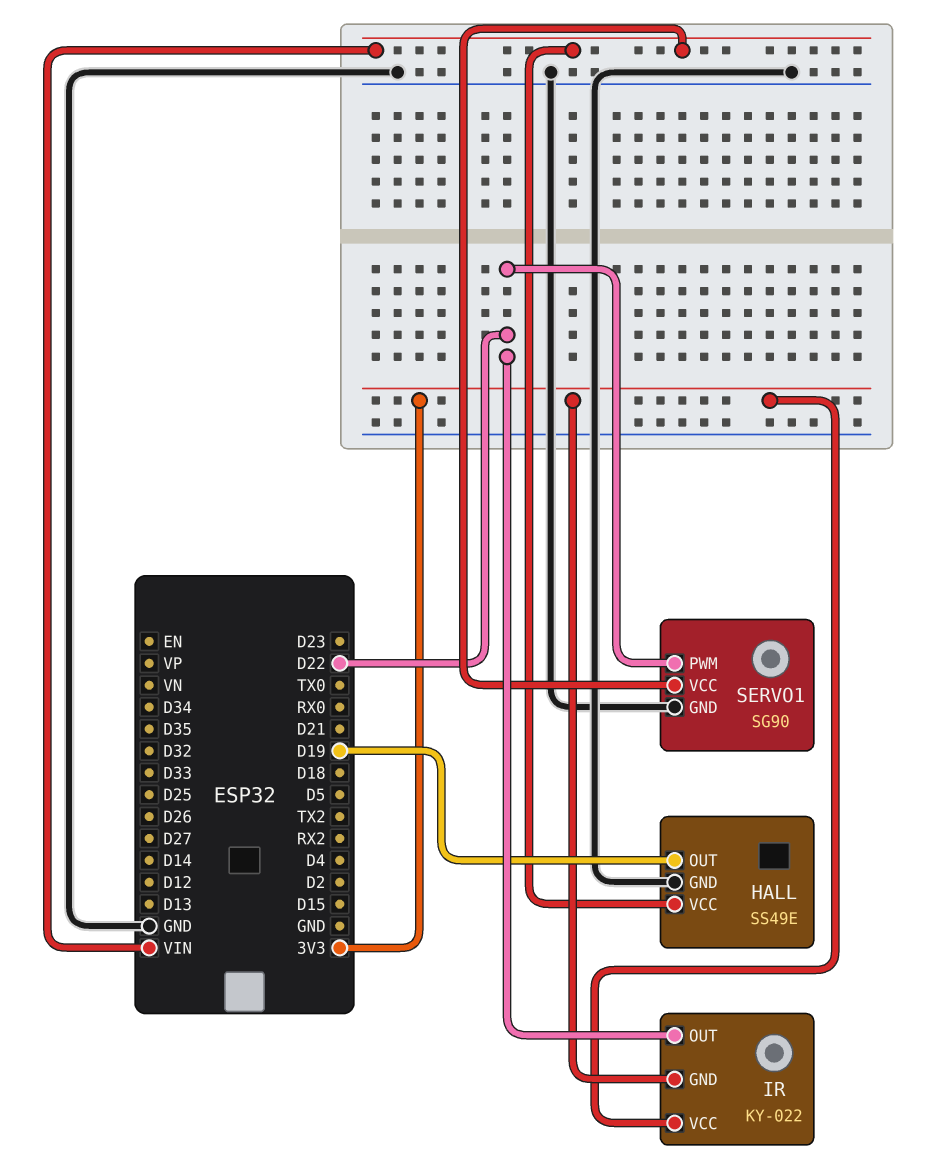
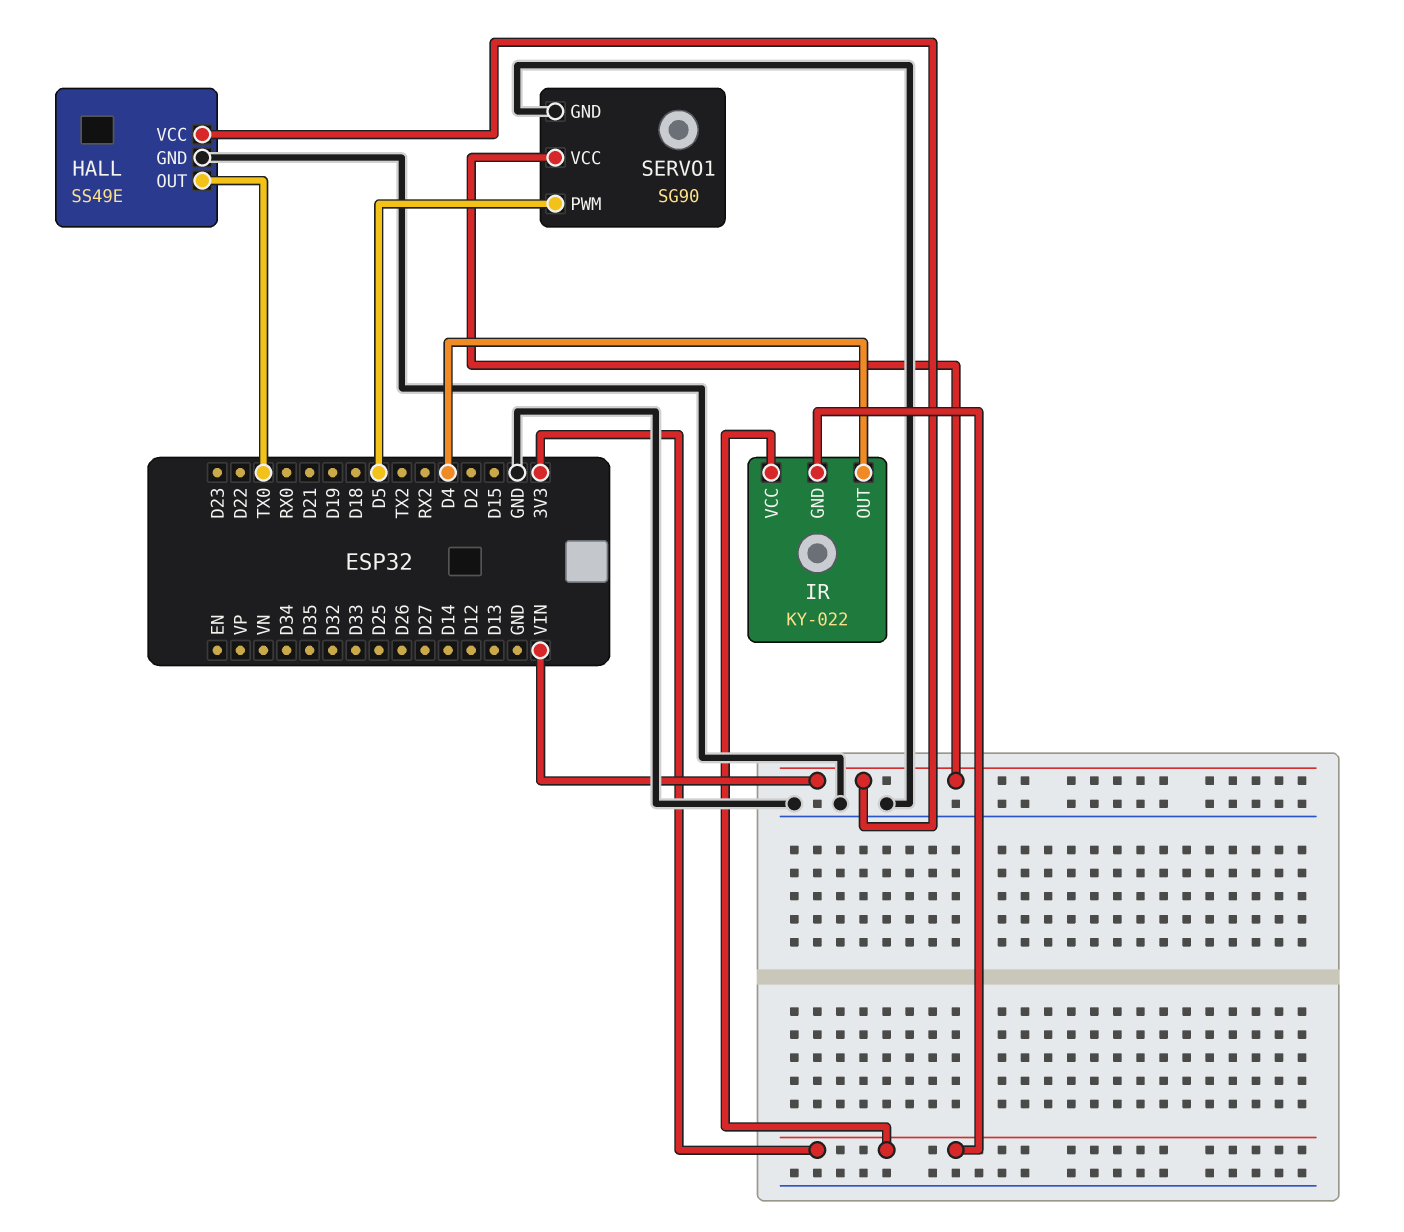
HALL pin OUT: D19 -> TX0
IR pin OUT: D22 -> D4
SERVO1 pin PWM: D22 -> D5

